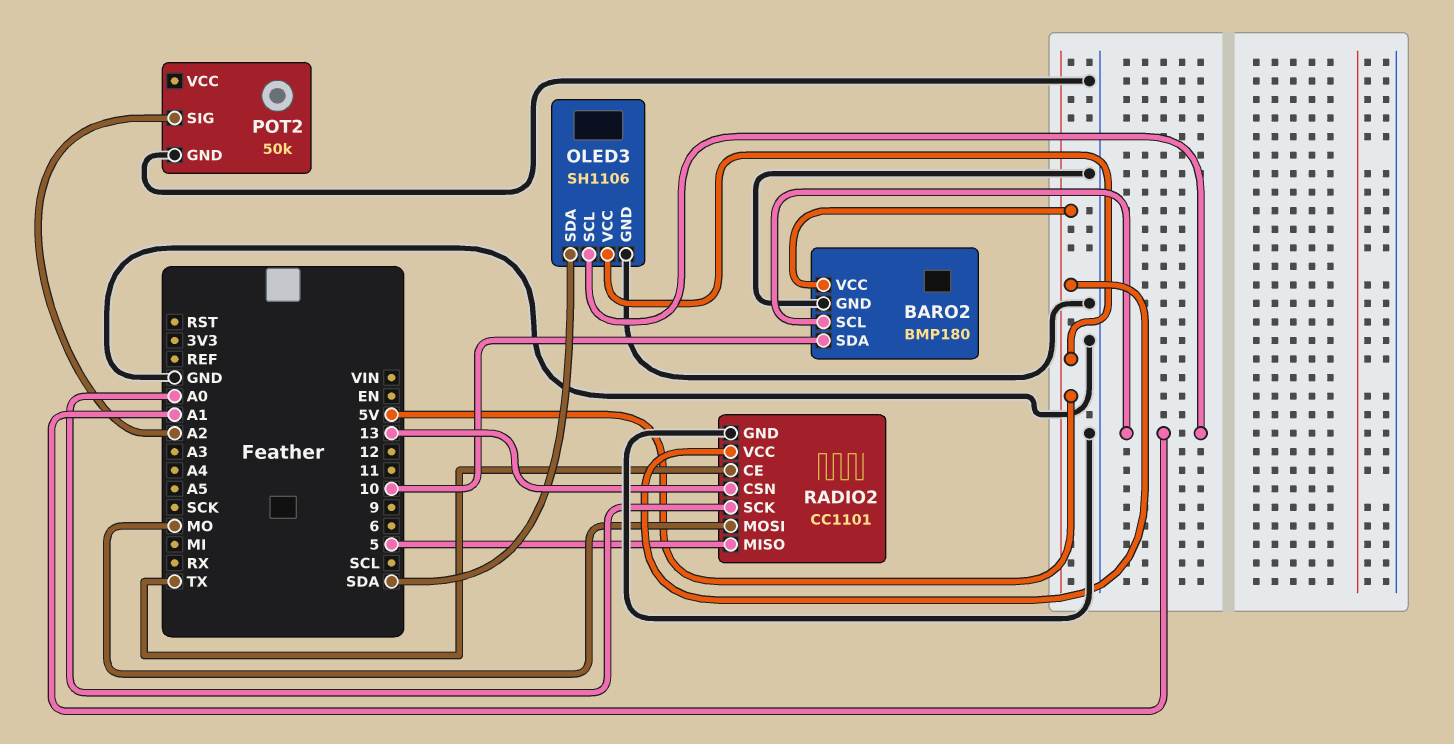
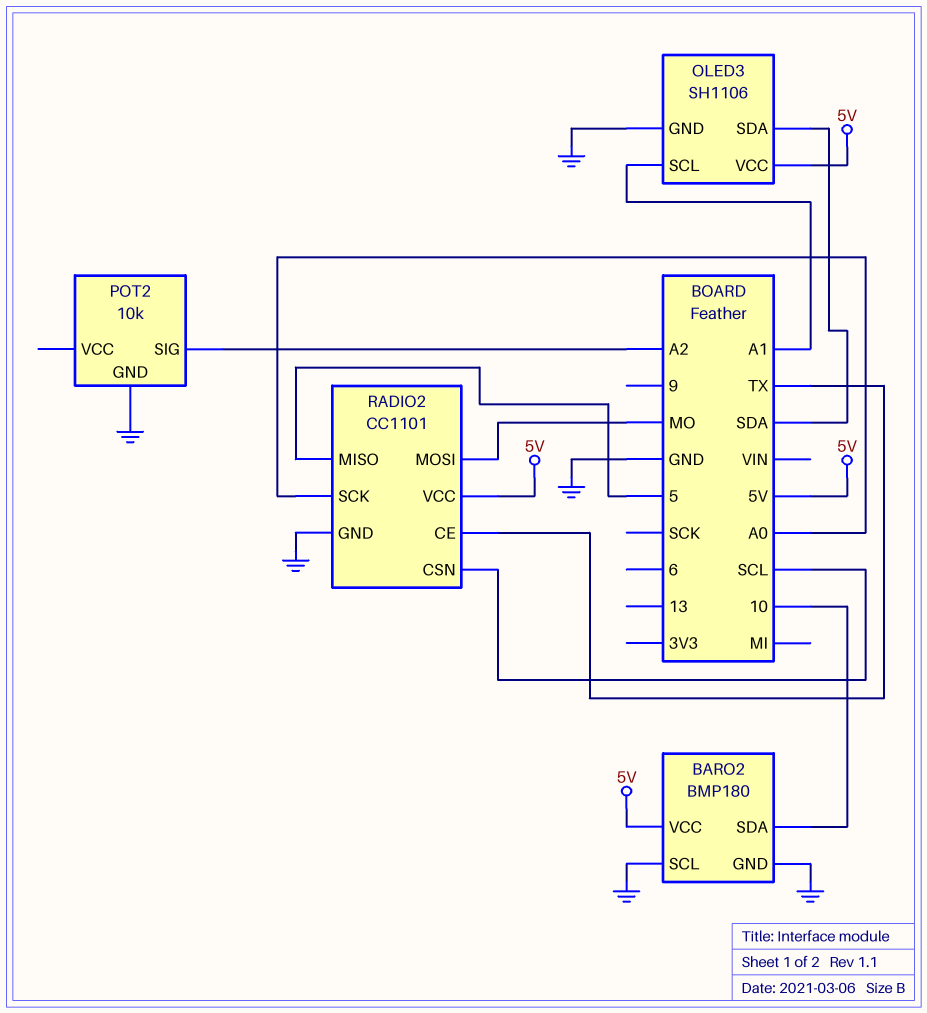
BARO2 pin SCL: A1 -> GND
POT2: 50k -> 10k
RADIO2 pin CSN: 13 -> SCL

